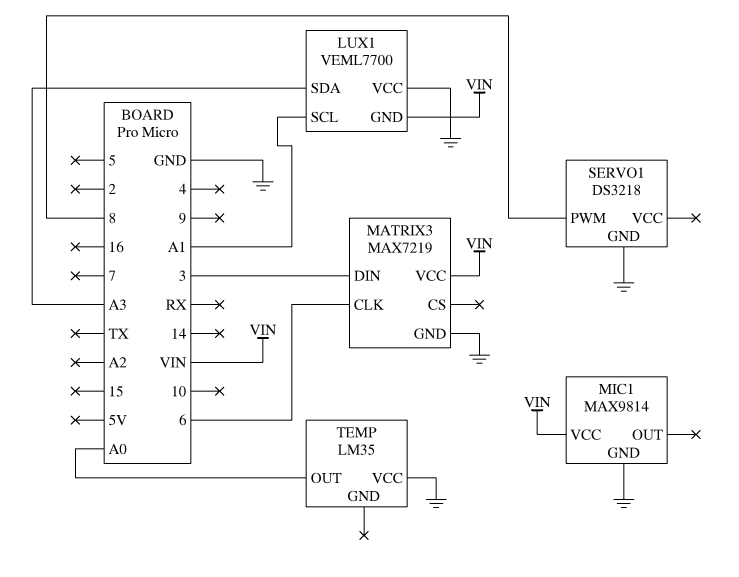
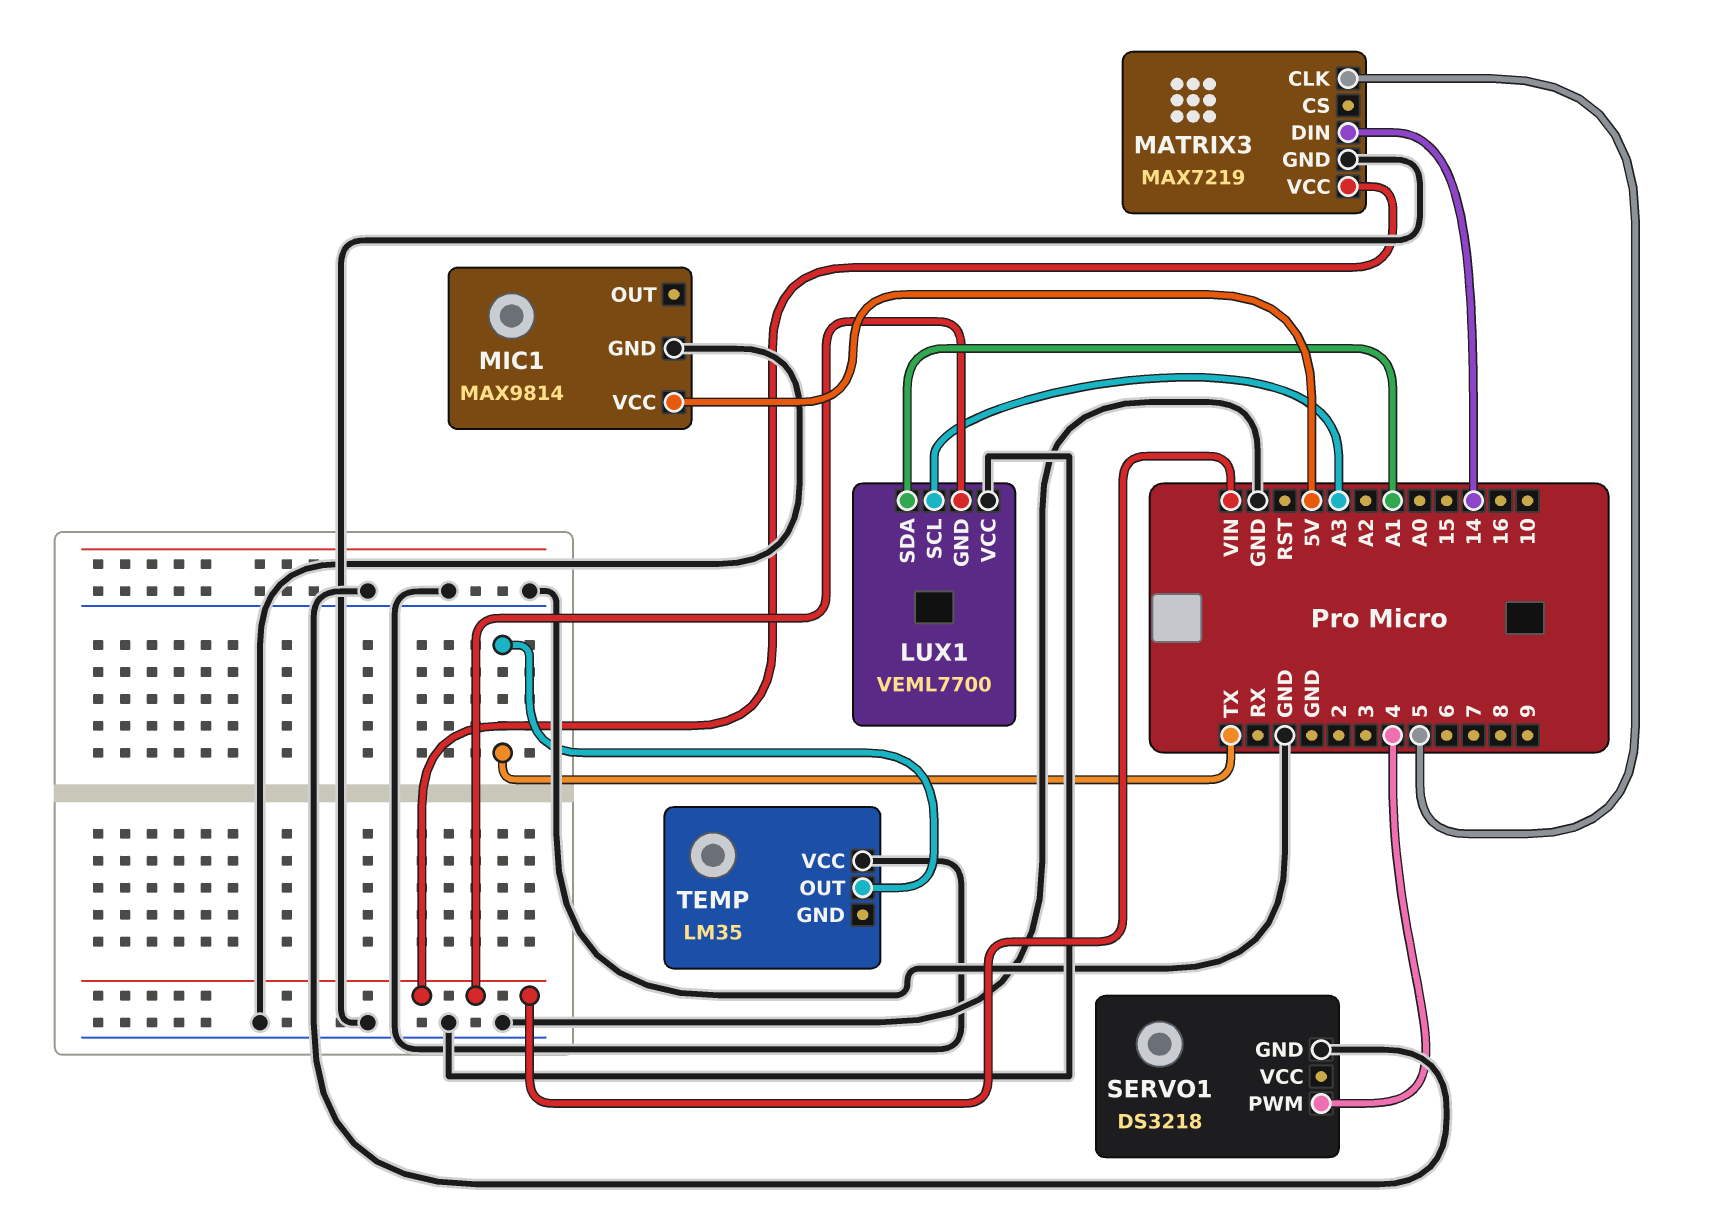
LUX1 pin SCL: A1 -> A3
LUX1 pin SDA: A3 -> A1
MATRIX3 pin CLK: 6 -> 5
MATRIX3 pin DIN: 3 -> 14
MIC1 pin VCC: VIN -> 5V
SERVO1 pin PWM: 8 -> 4
TEMP pin OUT: A0 -> TX

